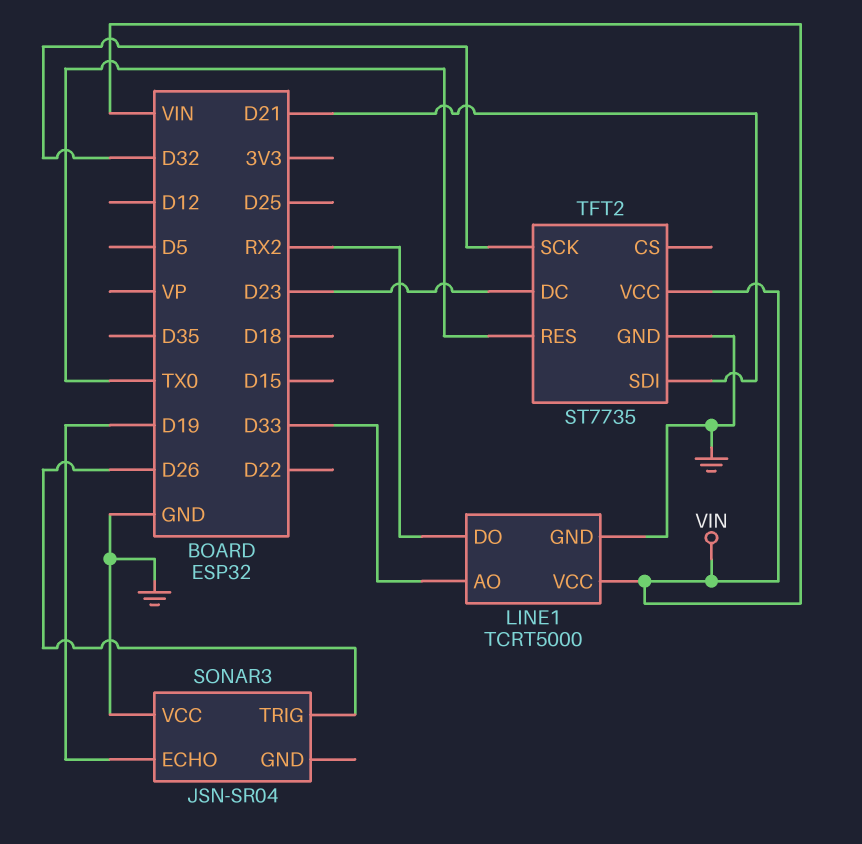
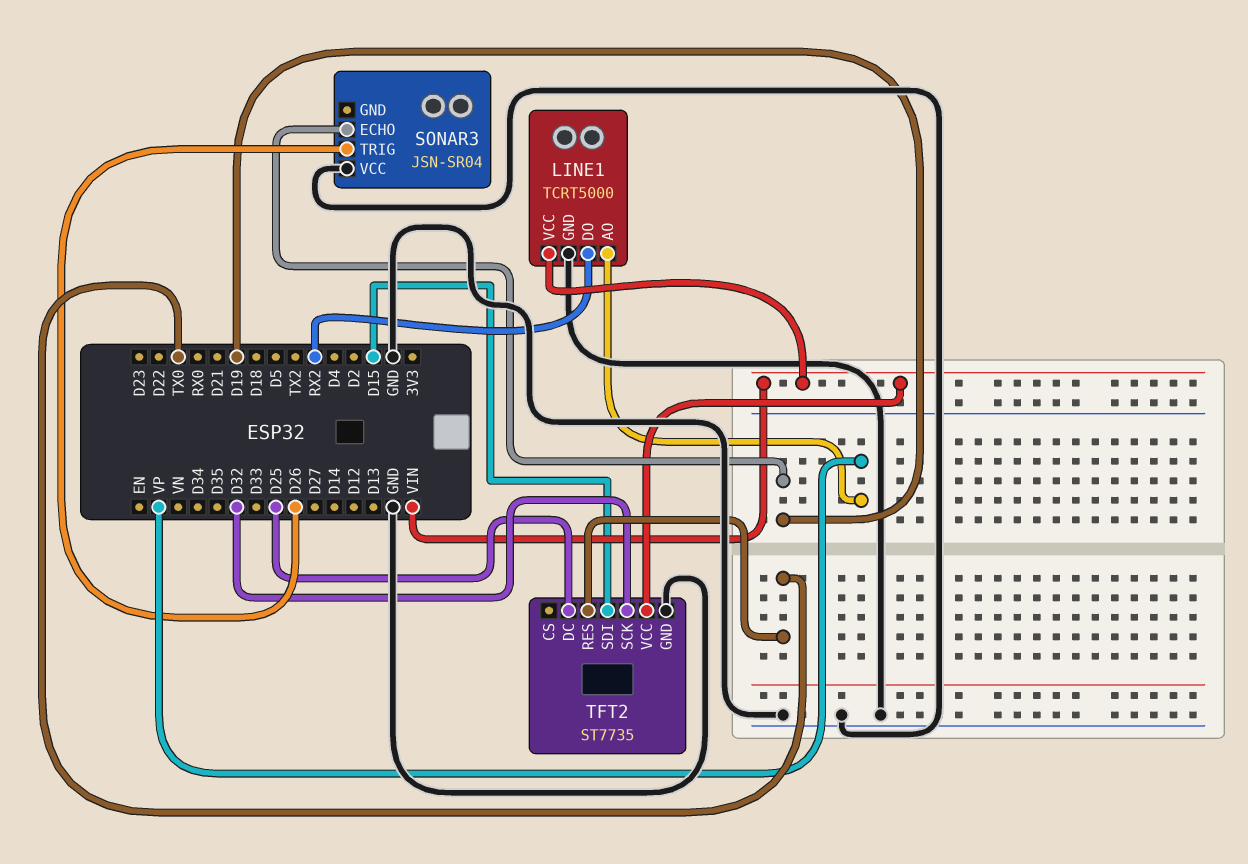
LINE1 pin AO: D33 -> VP
TFT2 pin DC: D23 -> D25
TFT2 pin SDI: D21 -> D15

